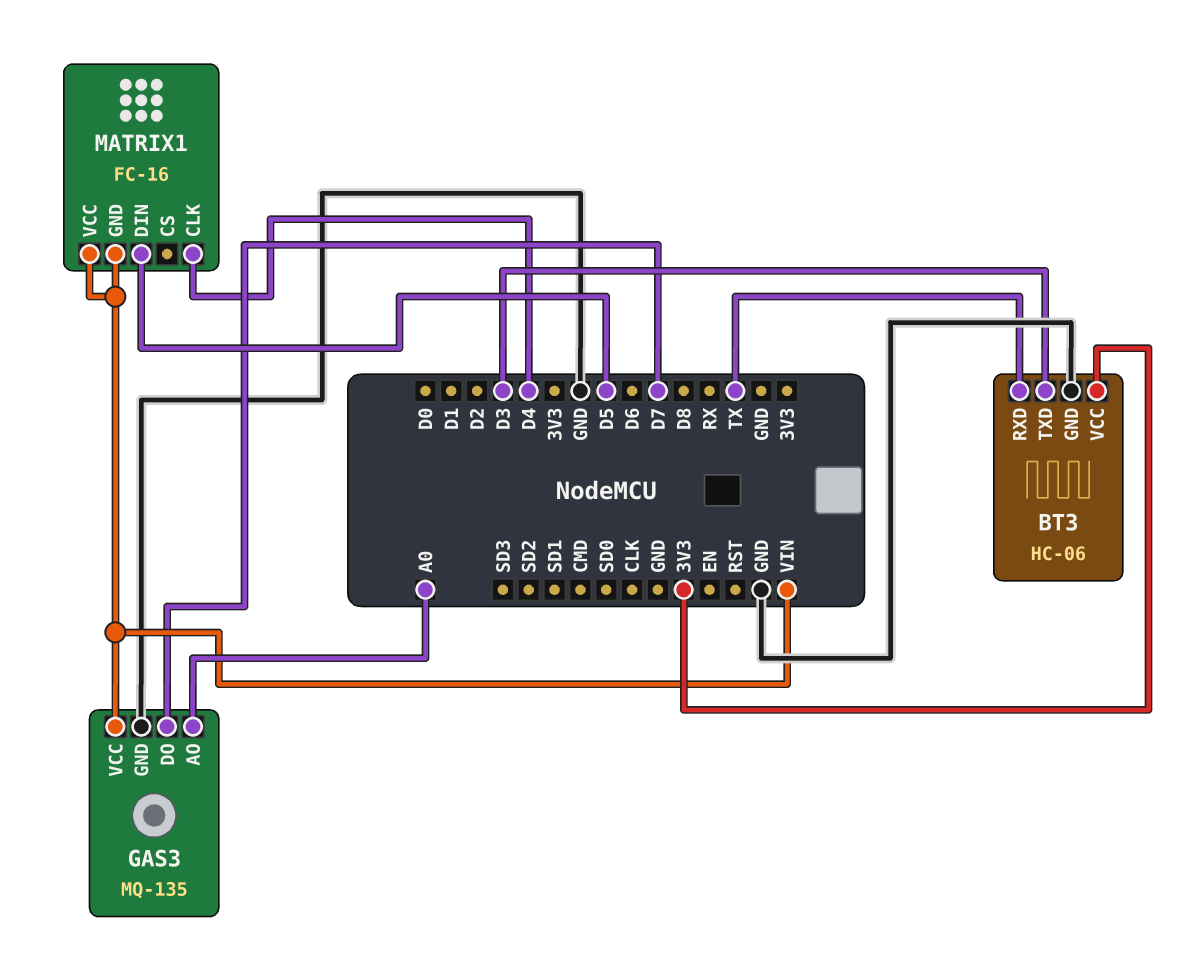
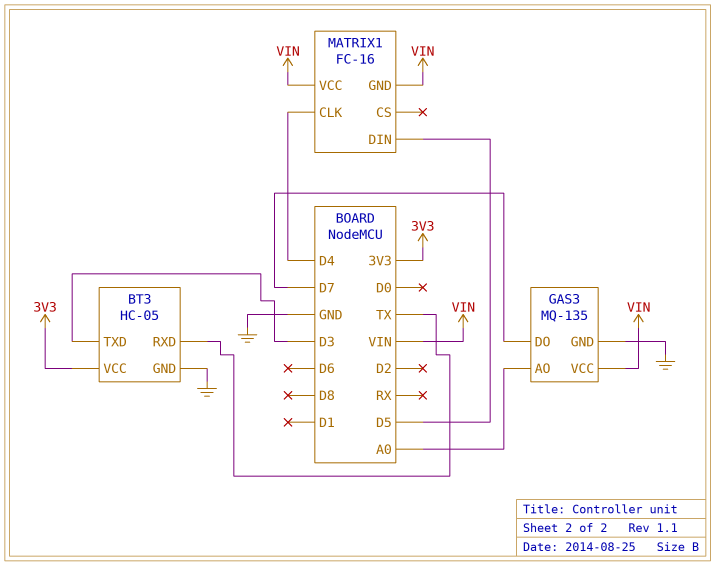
BT3: HC-06 -> HC-05

